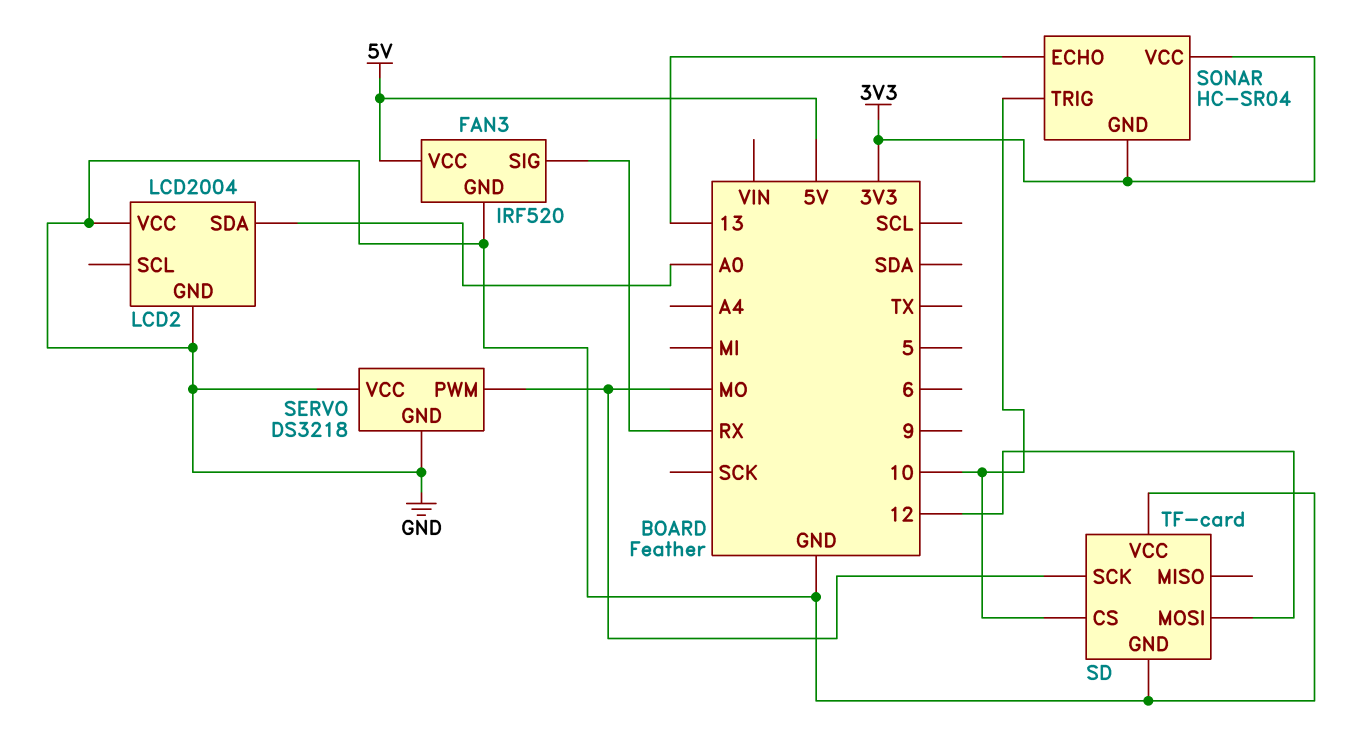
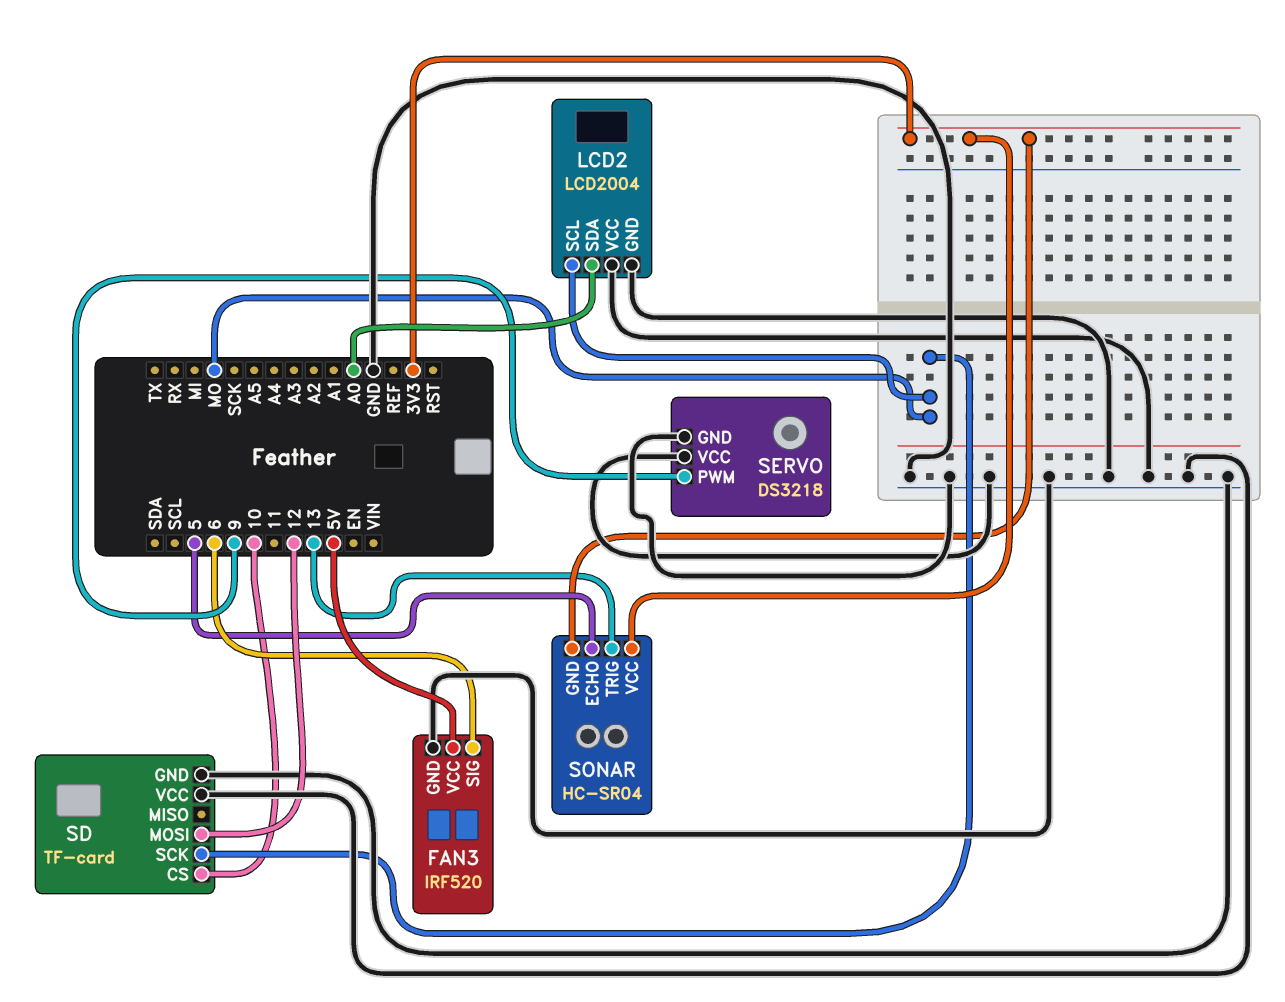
FAN3 pin SIG: RX -> 6
LCD2 pin SCL: none -> MO
SERVO pin PWM: MO -> 9
SONAR pin ECHO: 13 -> 5
SONAR pin TRIG: 10 -> 13

